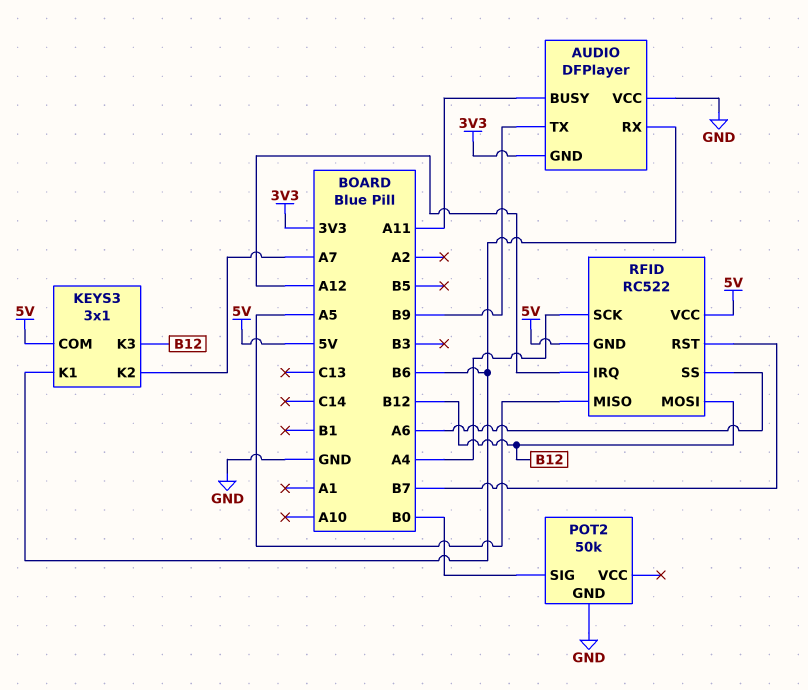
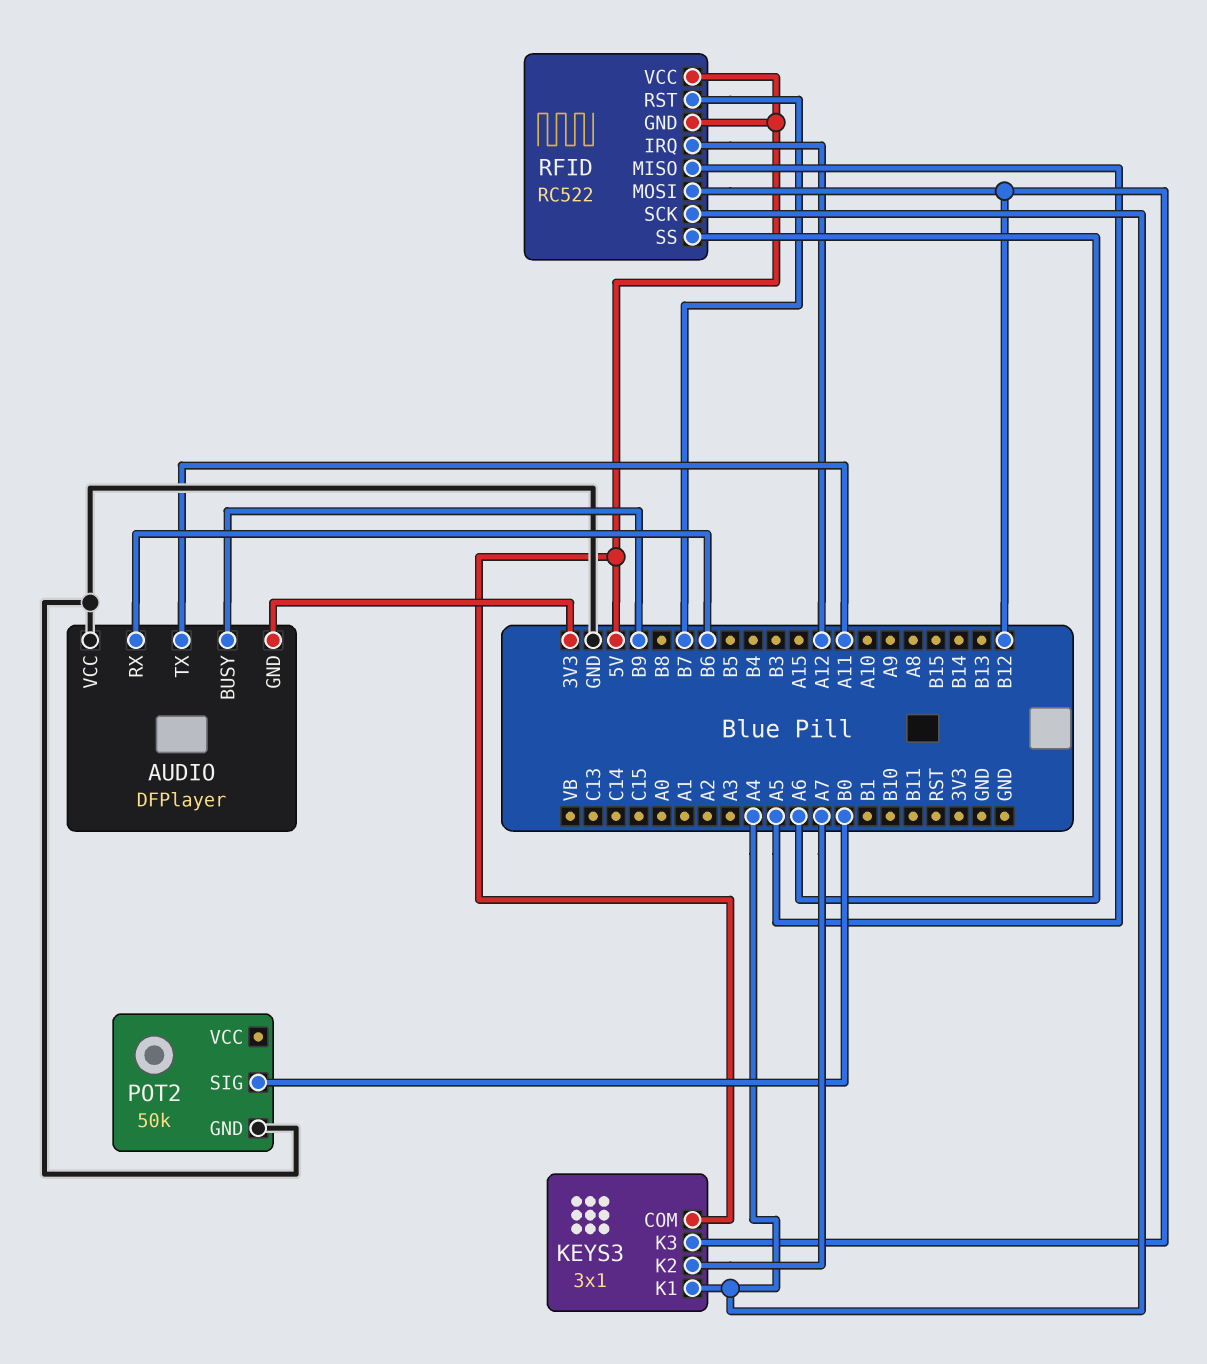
AUDIO pin BUSY: A11 -> B9
AUDIO pin TX: B9 -> A11
KEYS3 pin K1: B6 -> A4

